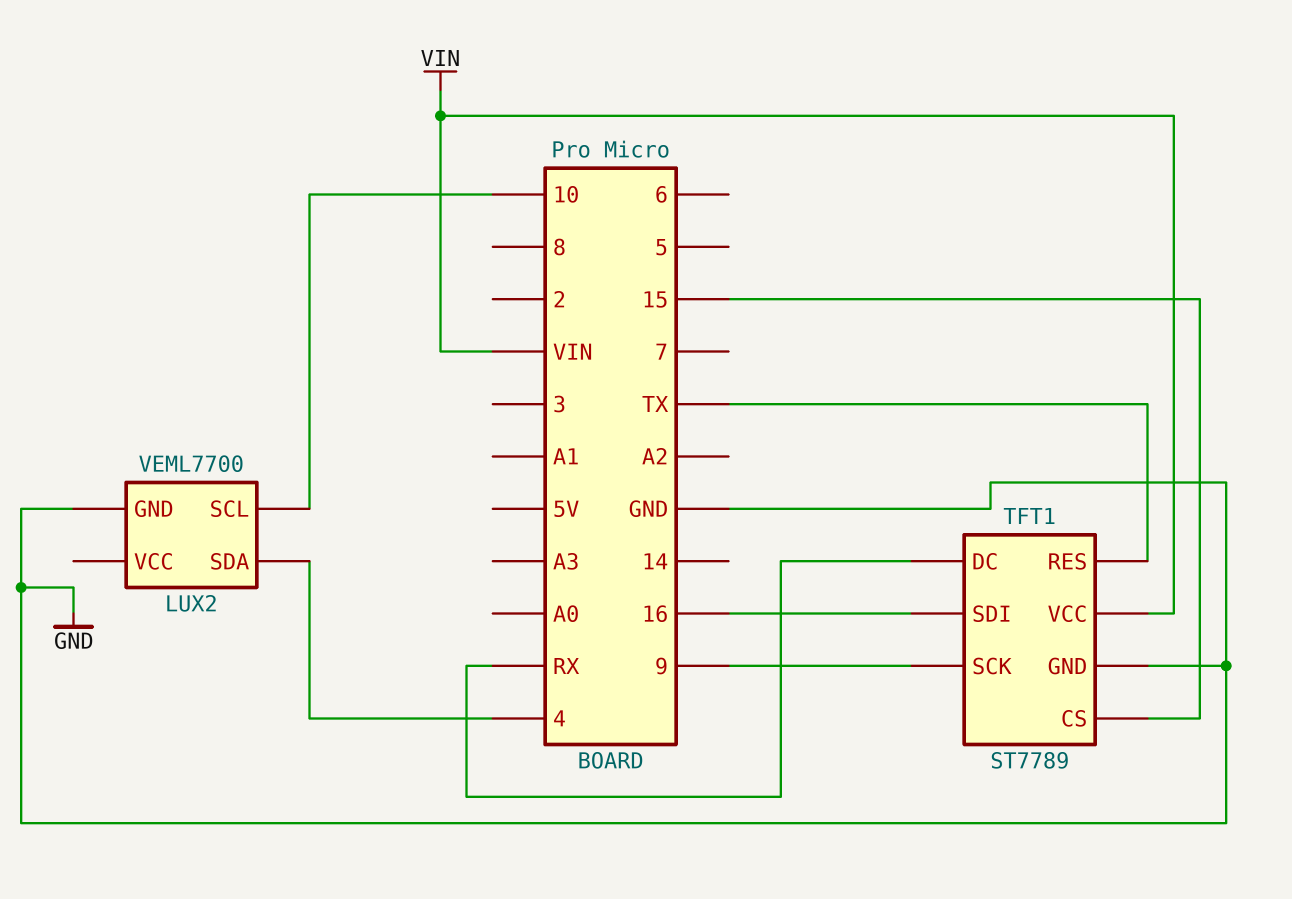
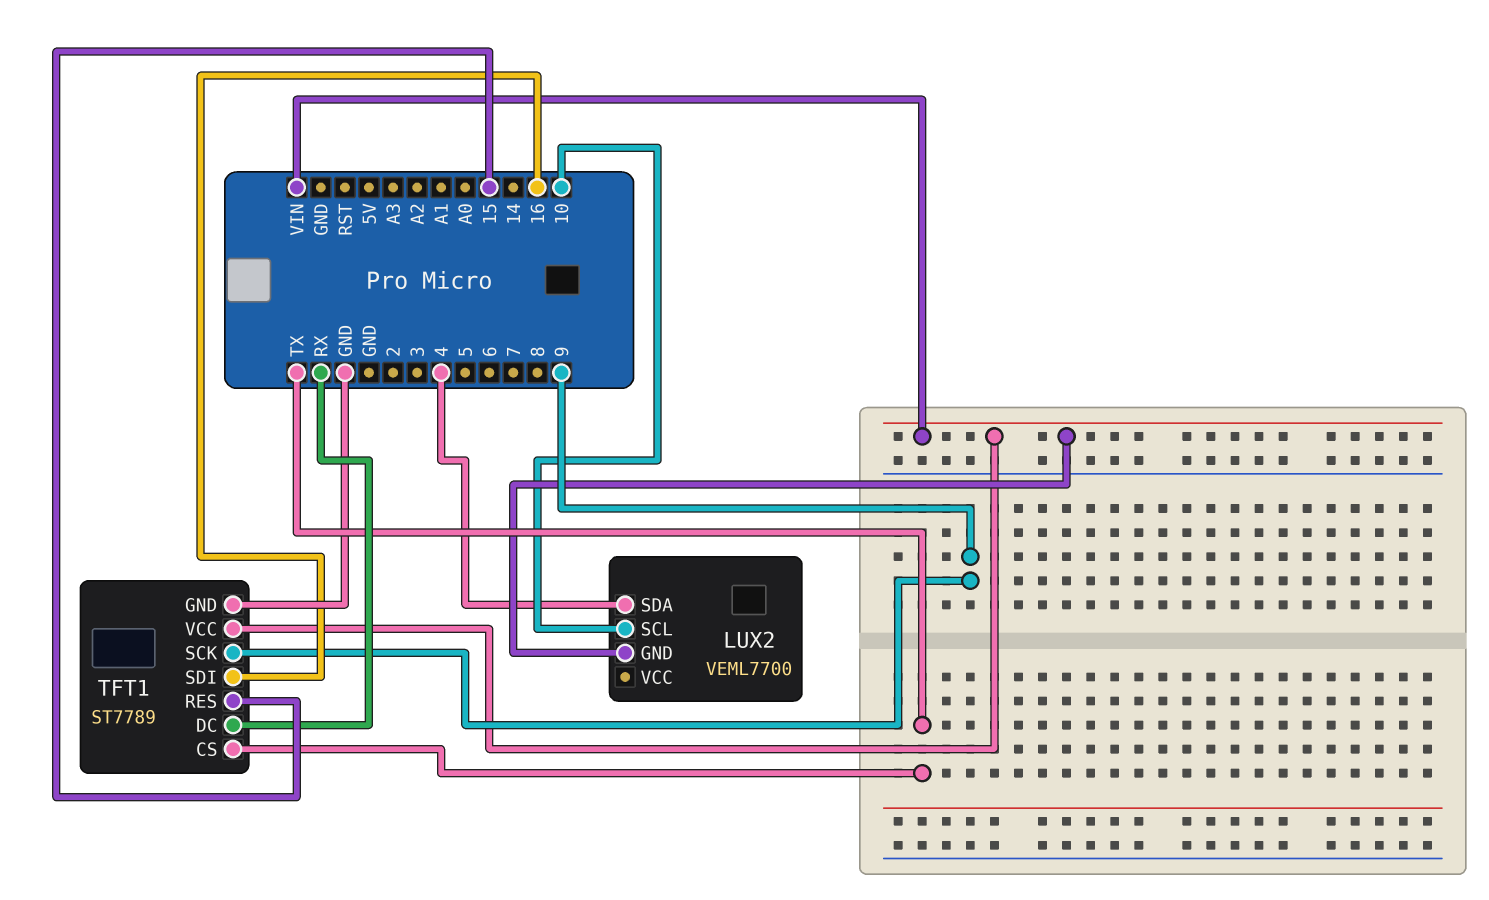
LUX2 pin GND: GND -> VIN
TFT1 pin CS: 15 -> TX
TFT1 pin RES: TX -> 15

